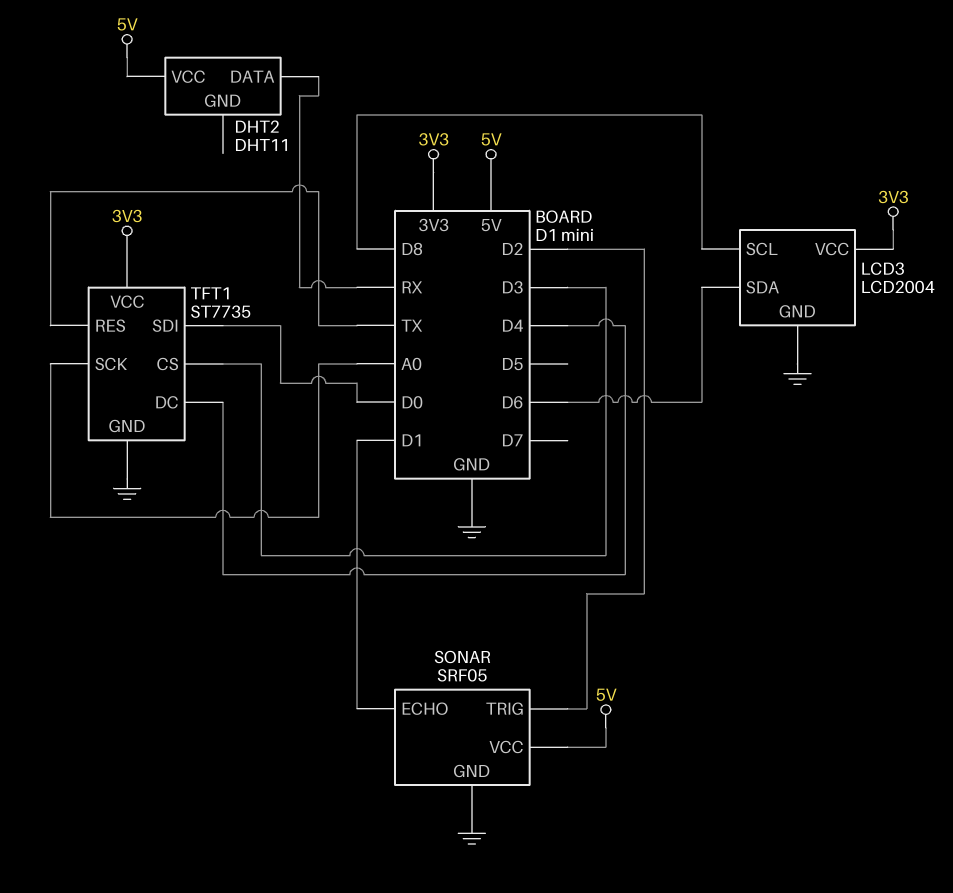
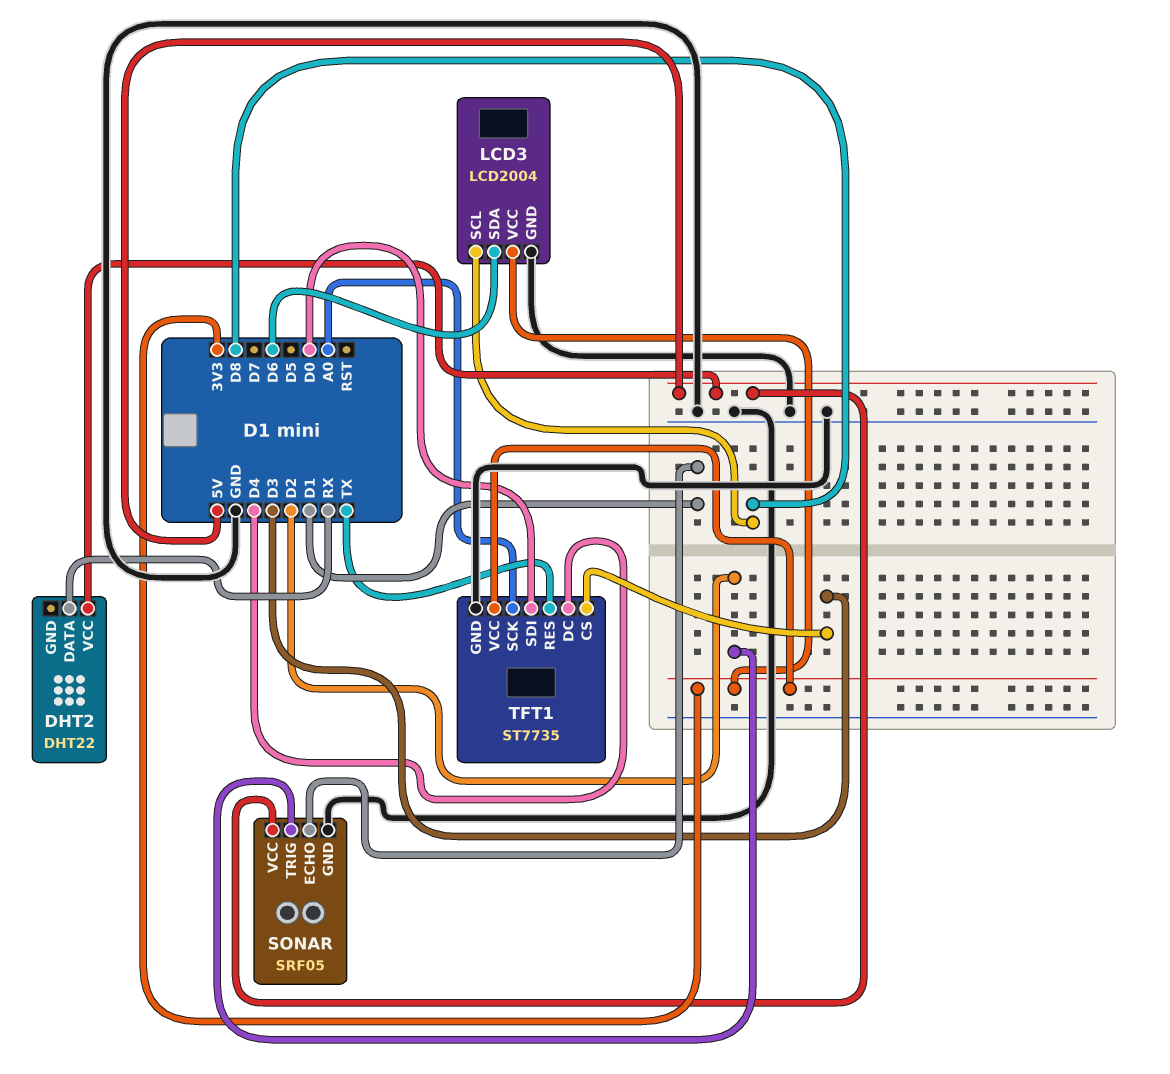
DHT2: DHT11 -> DHT22

